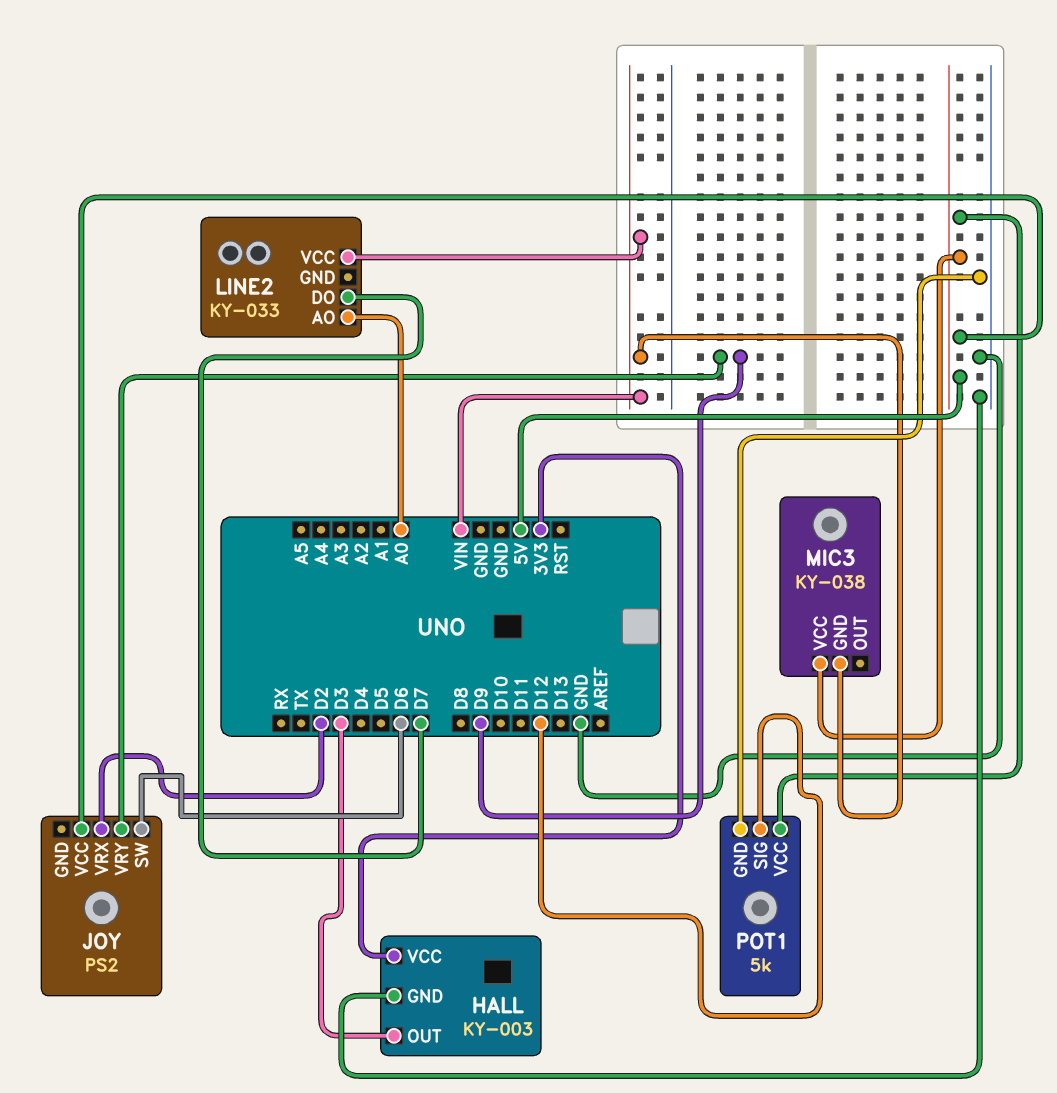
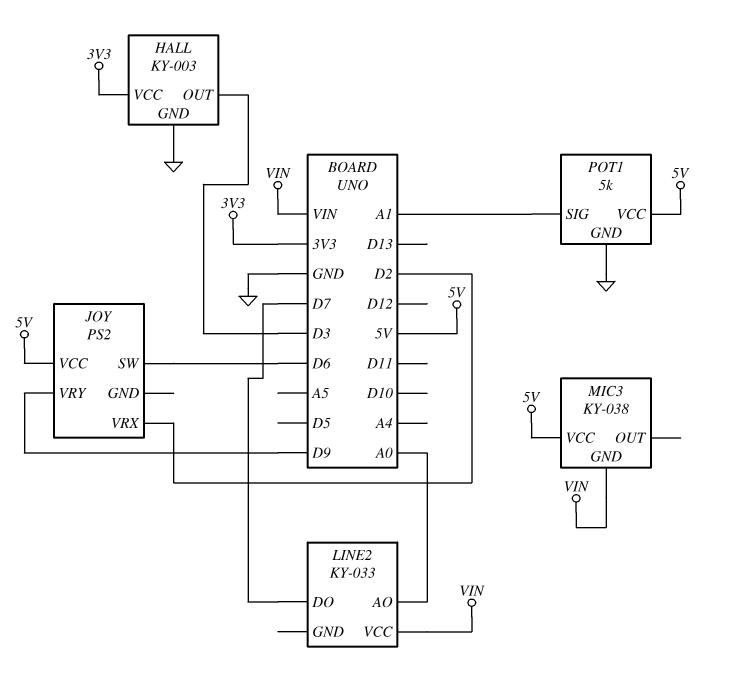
POT1 pin SIG: D12 -> A1

